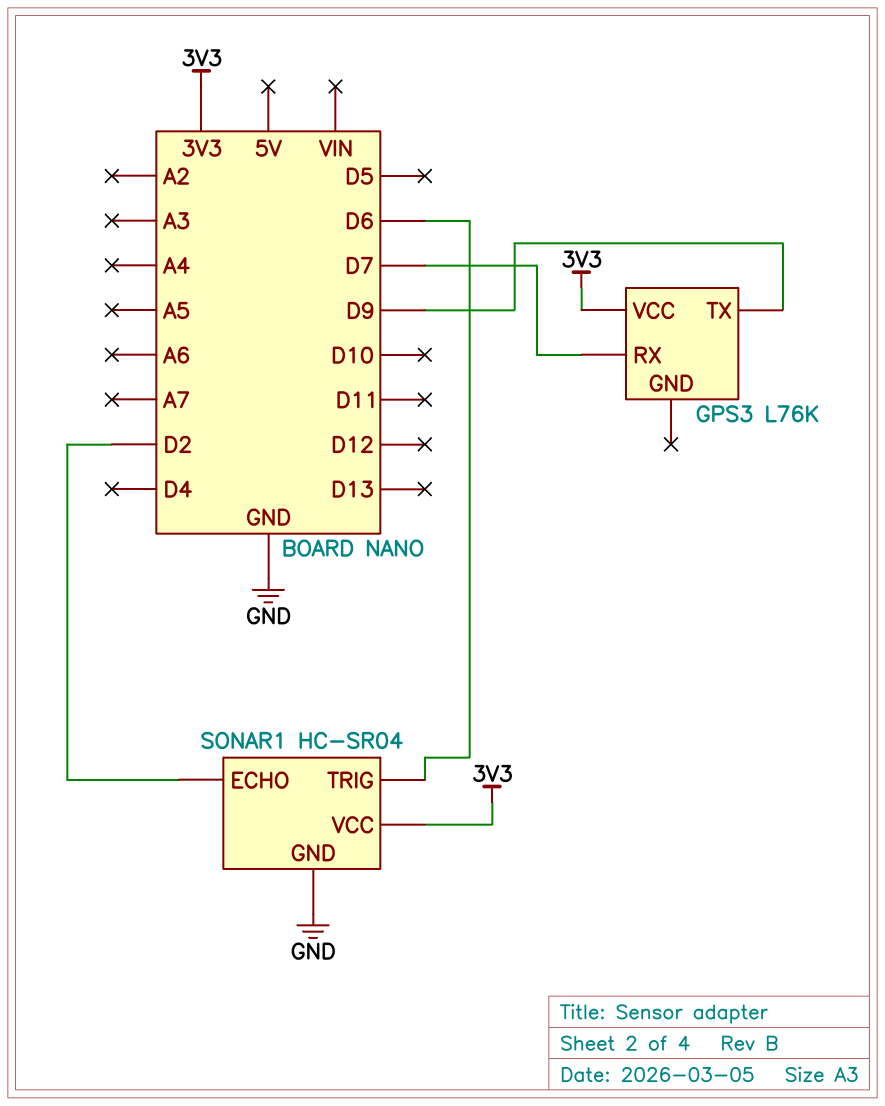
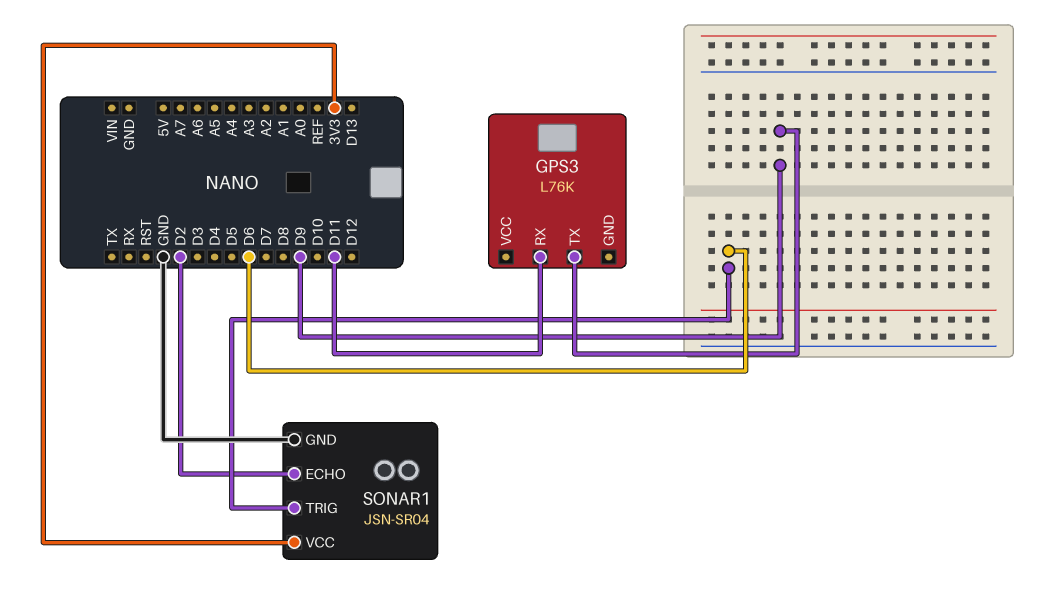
GPS3 pin RX: D7 -> D11
GPS3 pin VCC: 3V3 -> none
SONAR1: HC-SR04 -> JSN-SR04

